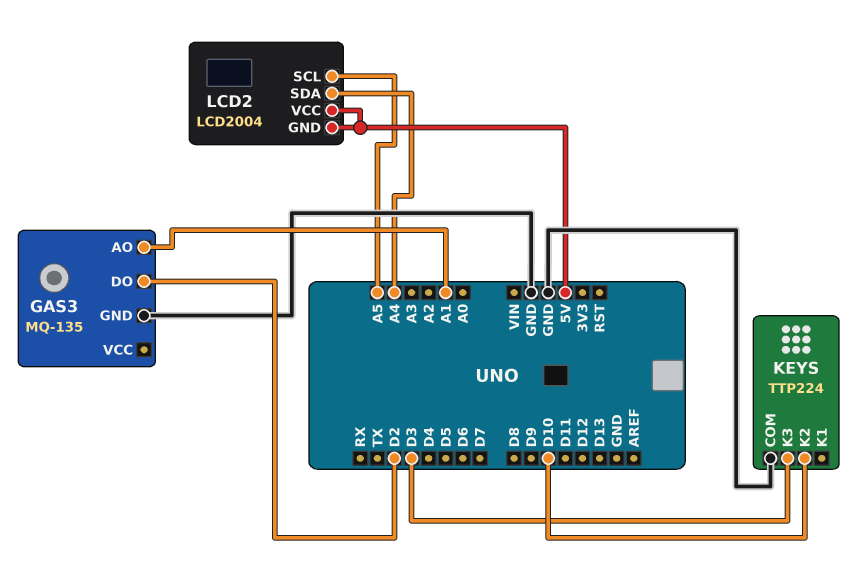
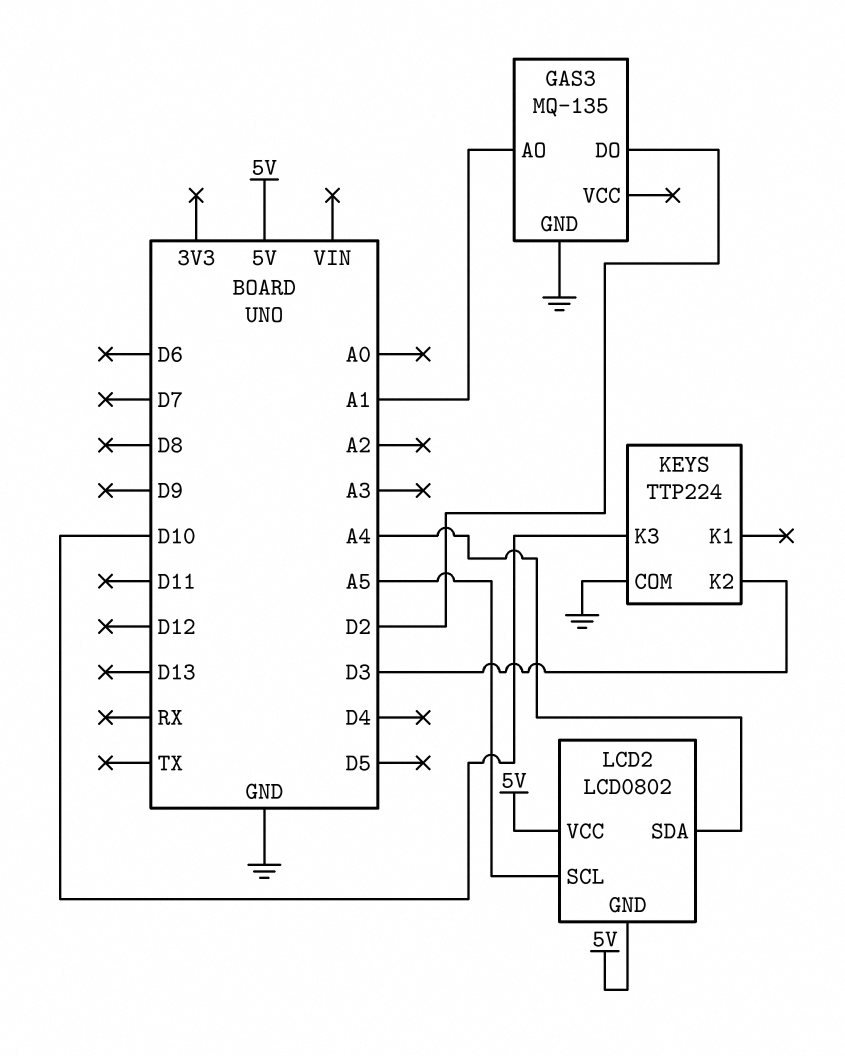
KEYS pin K2: D10 -> D3
KEYS pin K3: D3 -> D10
LCD2: LCD2004 -> LCD0802

